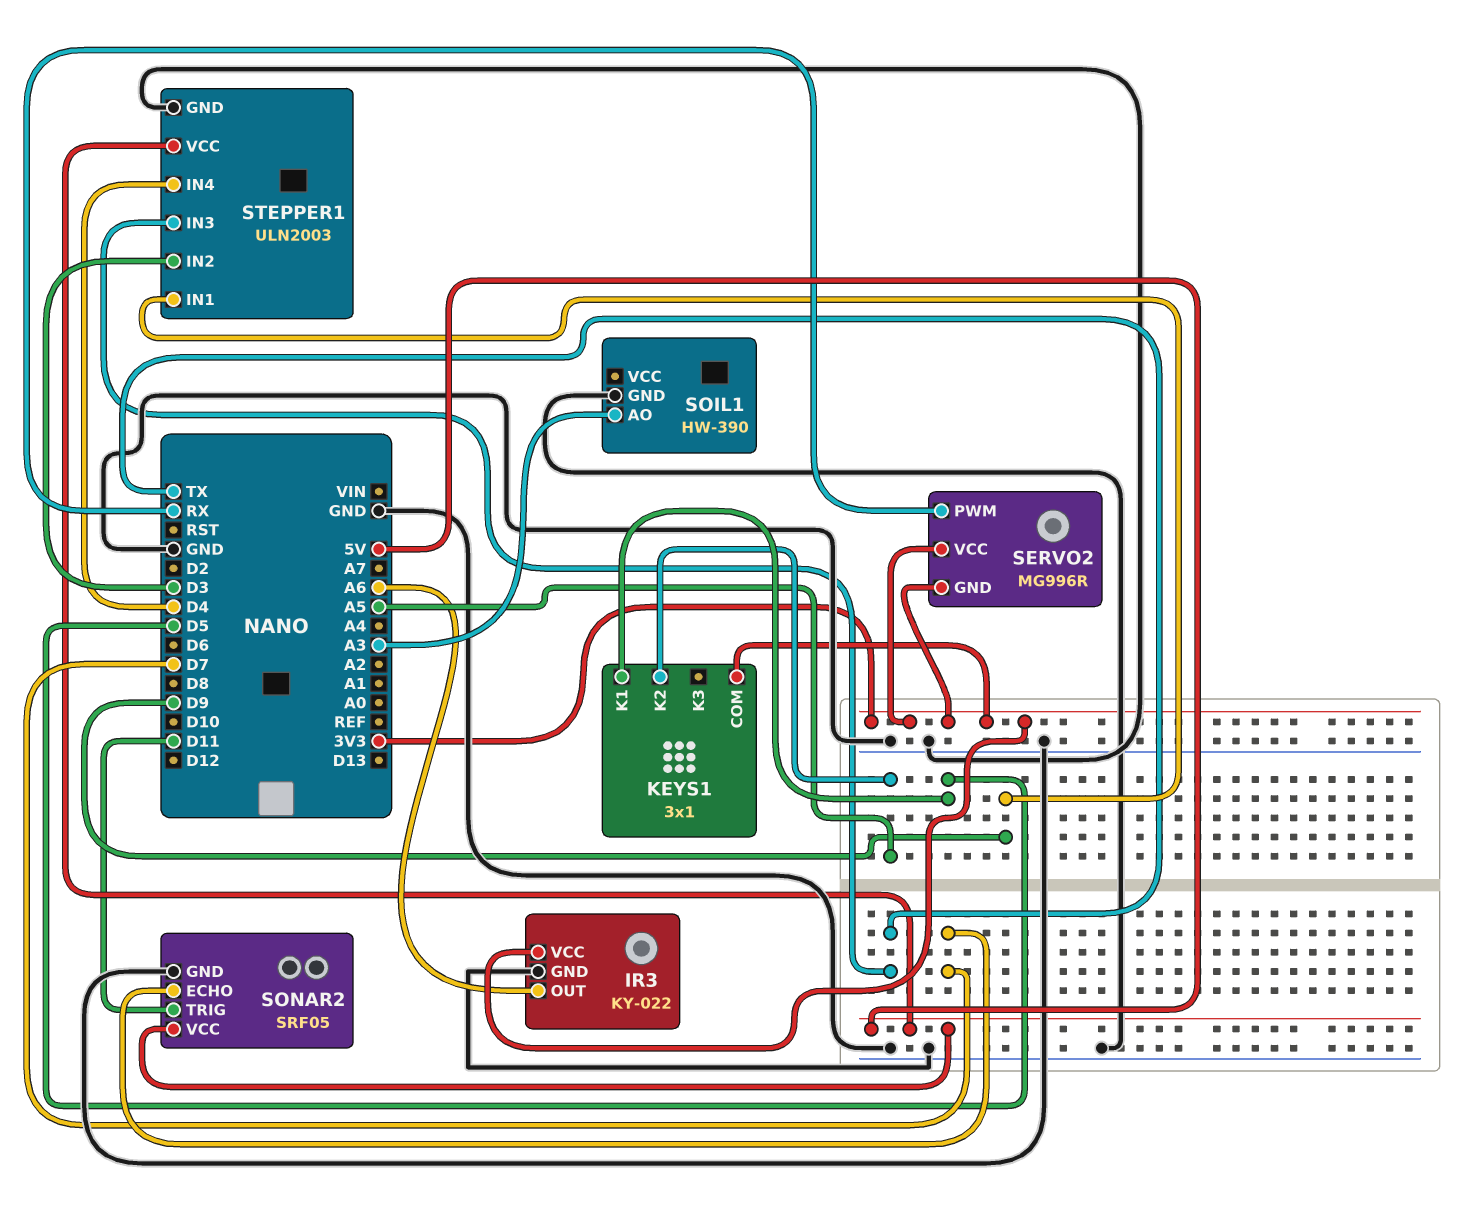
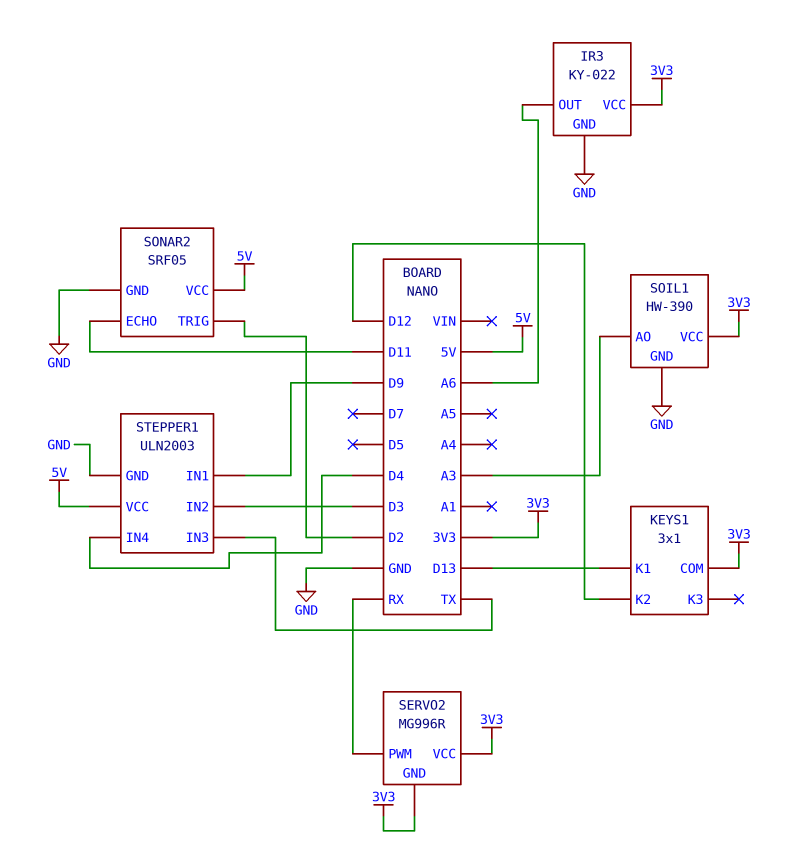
KEYS1 pin K1: D5 -> D13
KEYS1 pin K2: A5 -> D12
SOIL1 pin VCC: none -> 3V3
SONAR2 pin ECHO: D7 -> D11
SONAR2 pin TRIG: D11 -> D2

